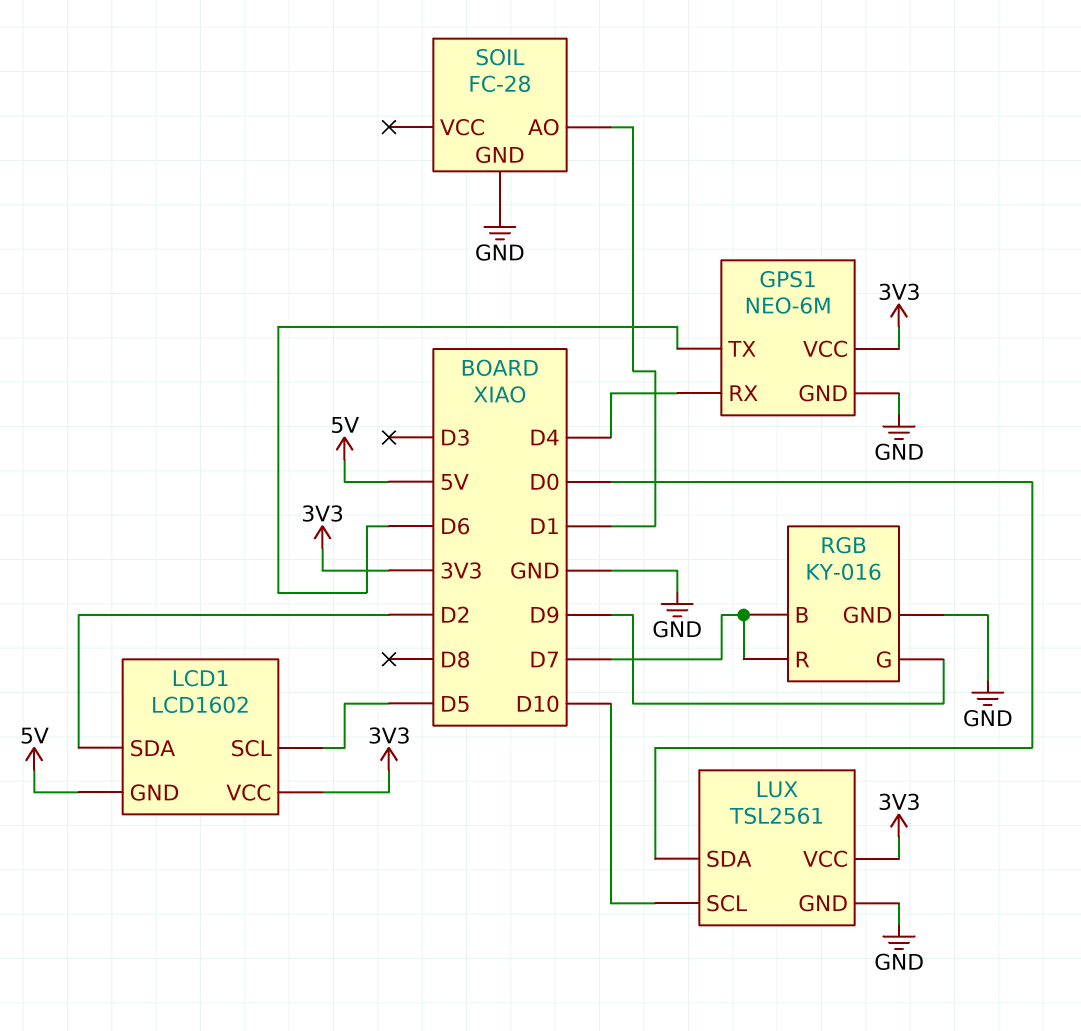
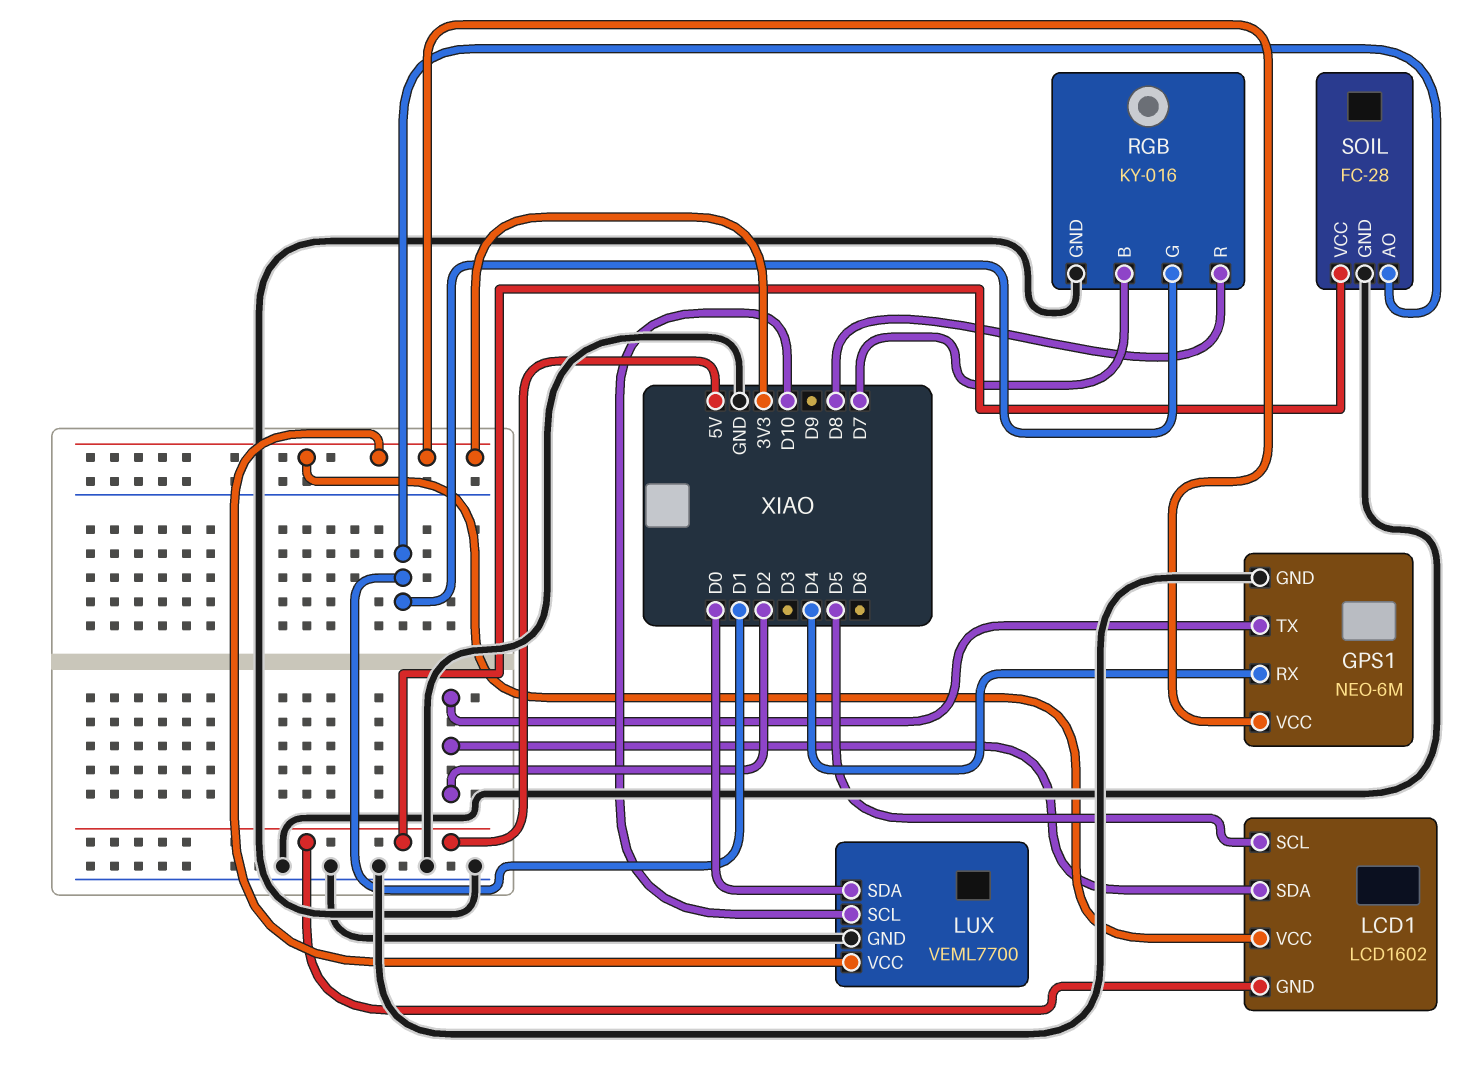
GPS1 pin TX: D6 -> D2
LUX: TSL2561 -> VEML7700
RGB pin G: D9 -> D1
RGB pin R: D7 -> D8
SOIL pin VCC: none -> 5V

